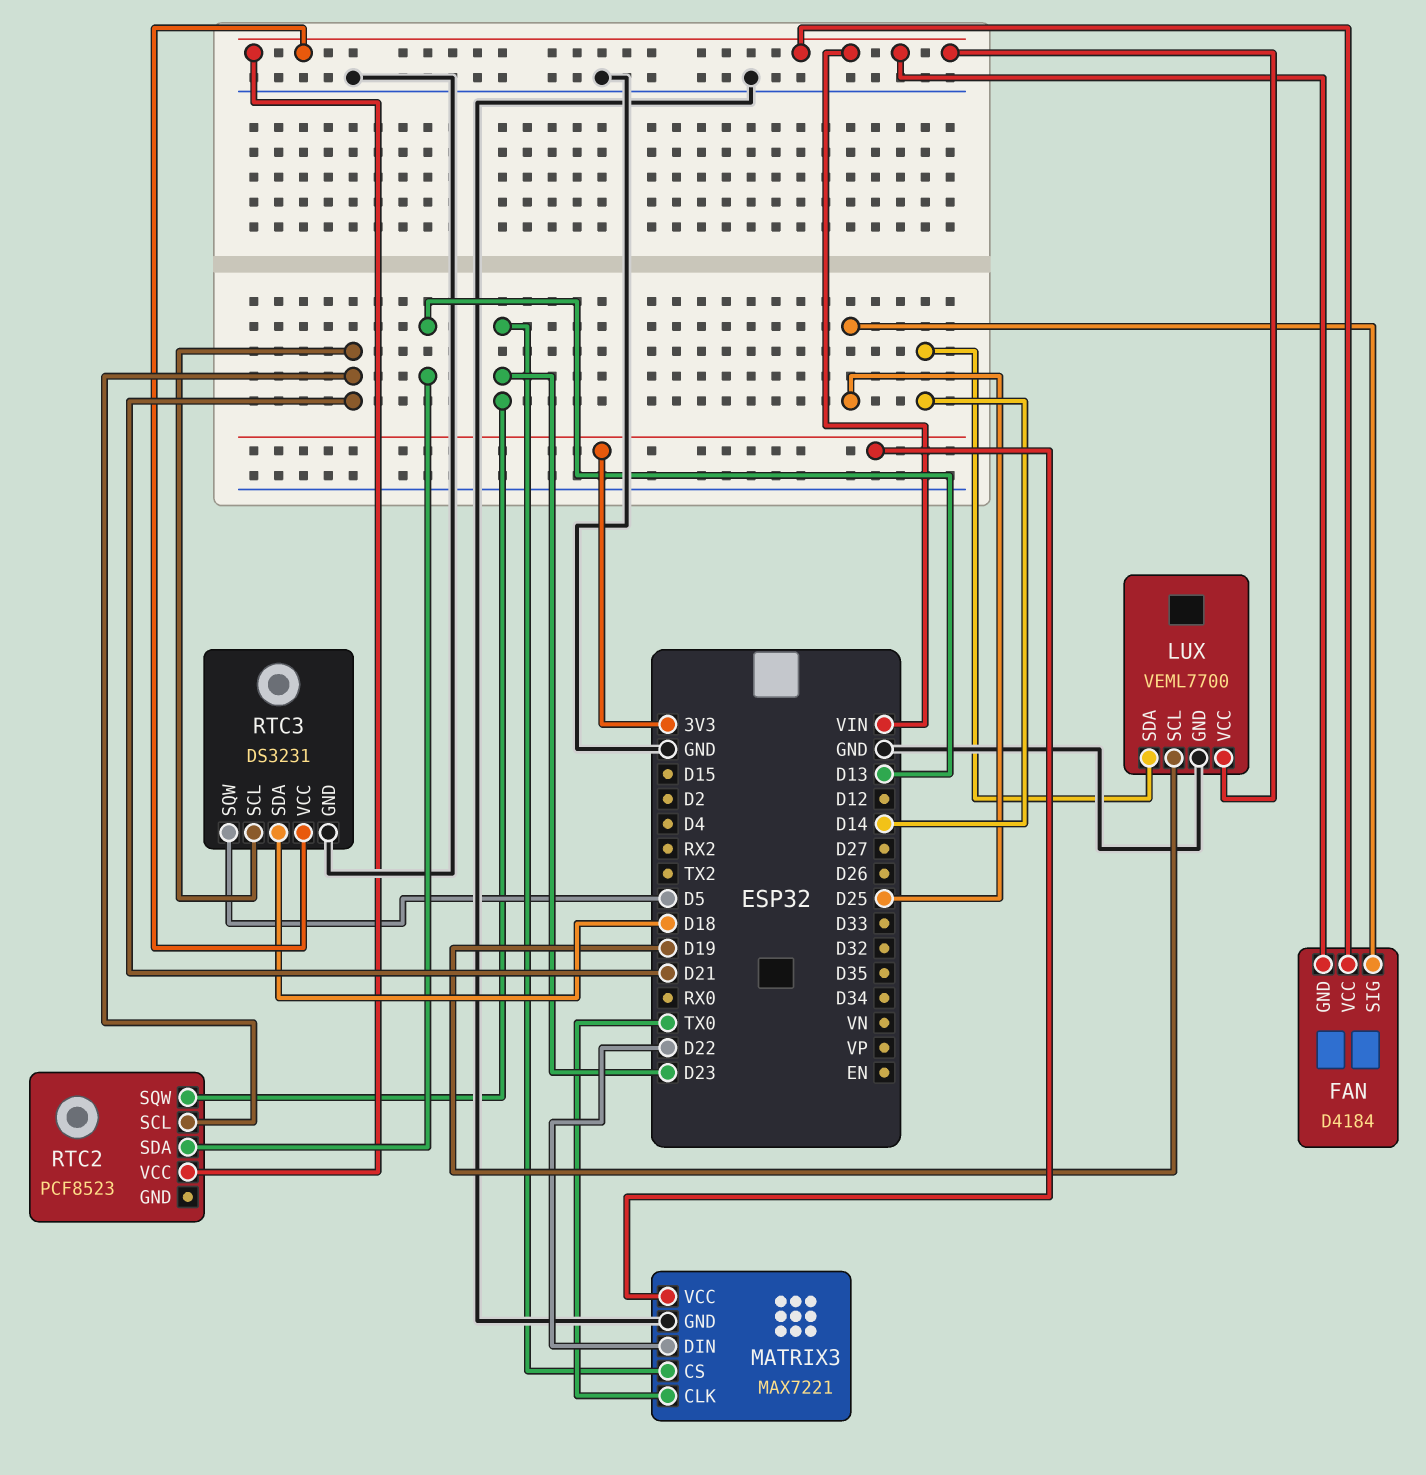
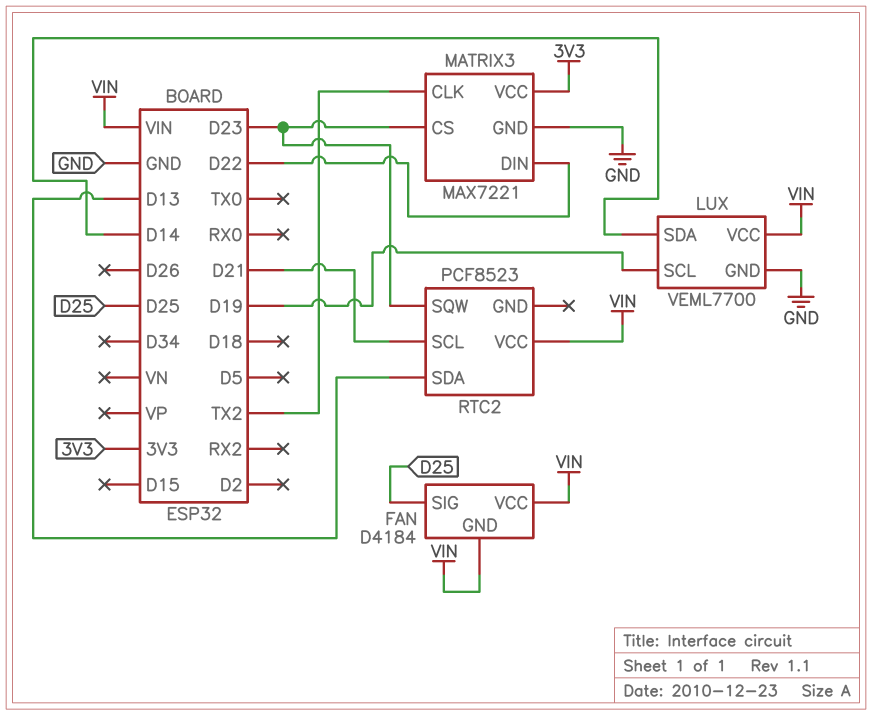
MATRIX3 pin CLK: TX0 -> TX2
RTC3: DS3231 -> none
RTC3 pin GND: GND -> none
RTC3 pin SCL: D21 -> none
RTC3 pin SDA: D18 -> none
RTC3 pin SQW: D5 -> none
RTC3 pin VCC: VIN -> none

